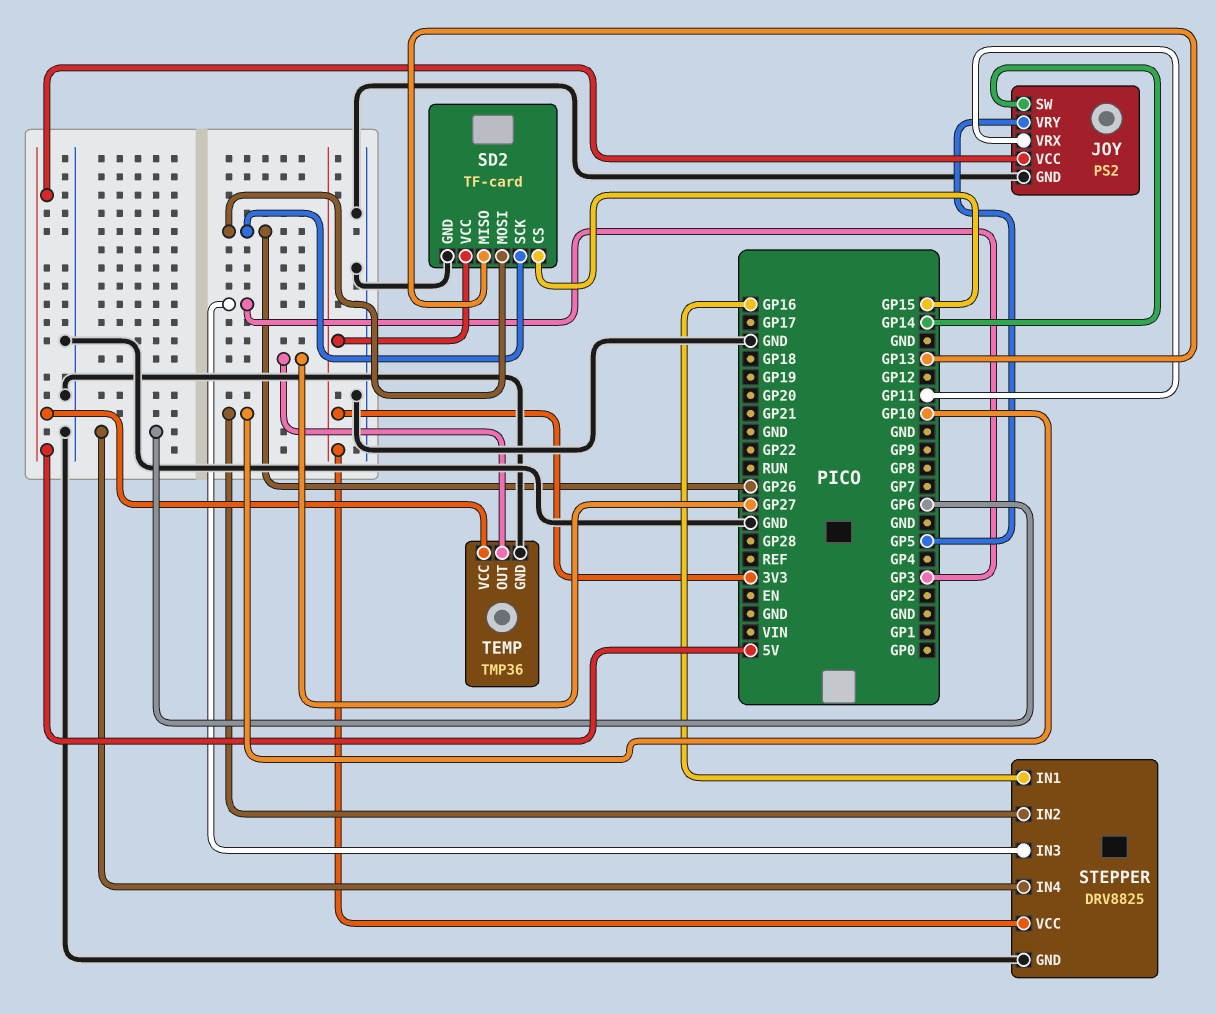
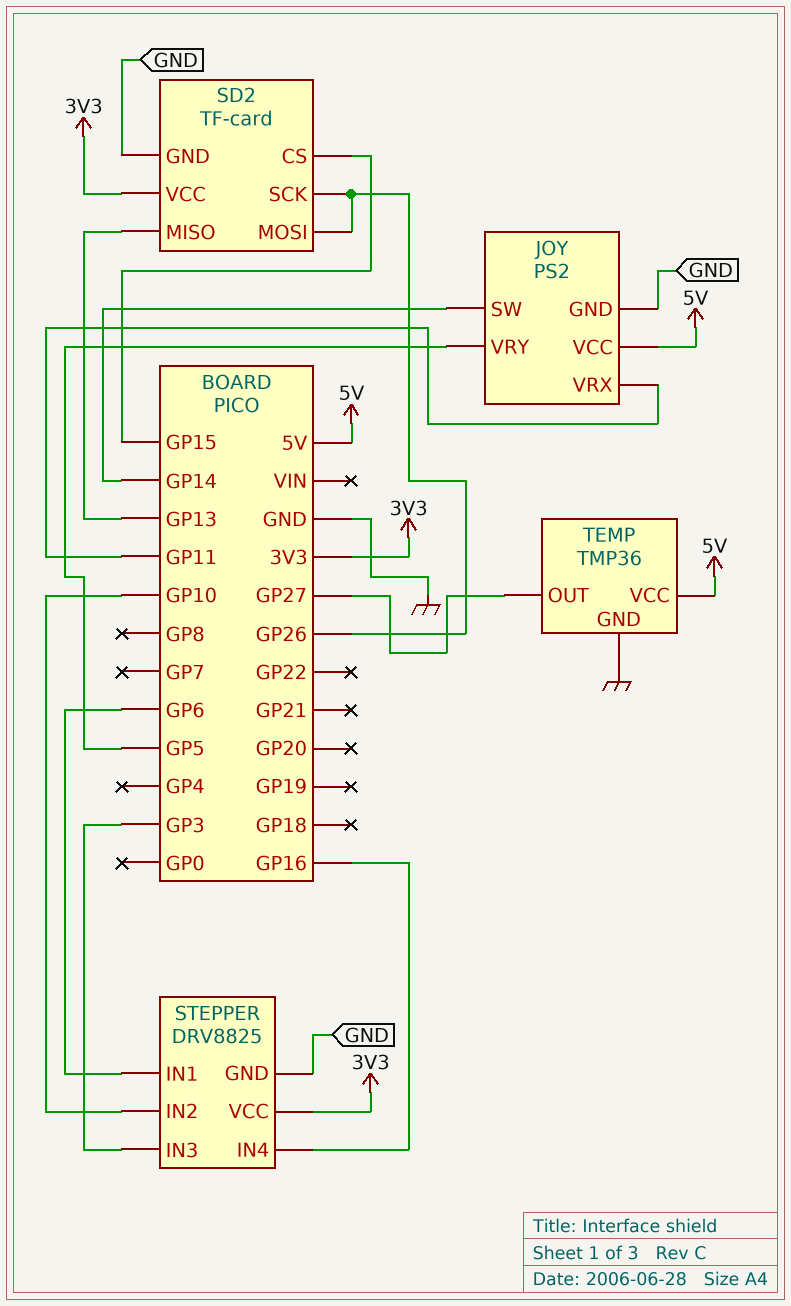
STEPPER pin IN1: GP16 -> GP6
STEPPER pin IN4: GP6 -> GP16

